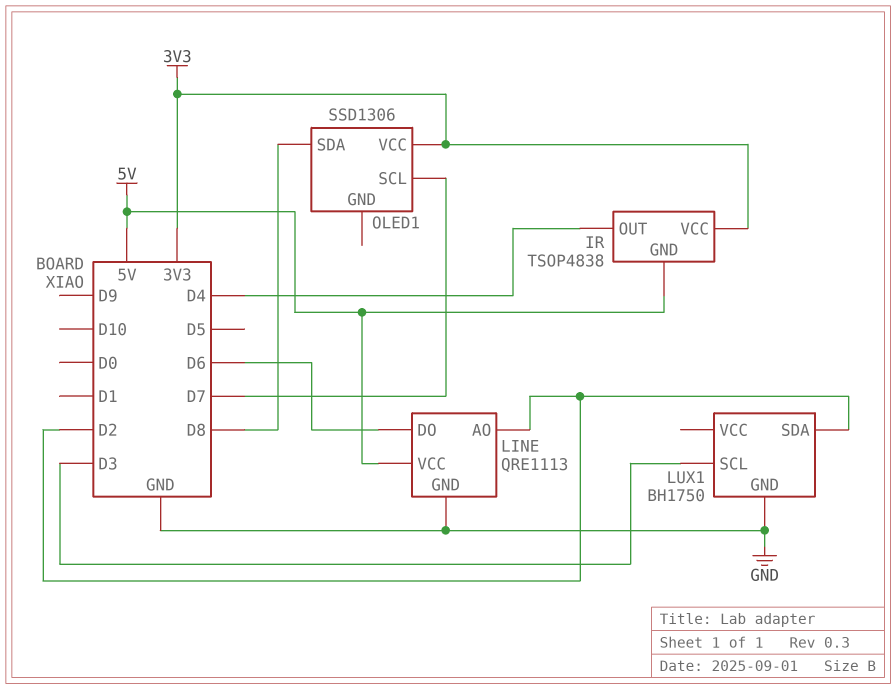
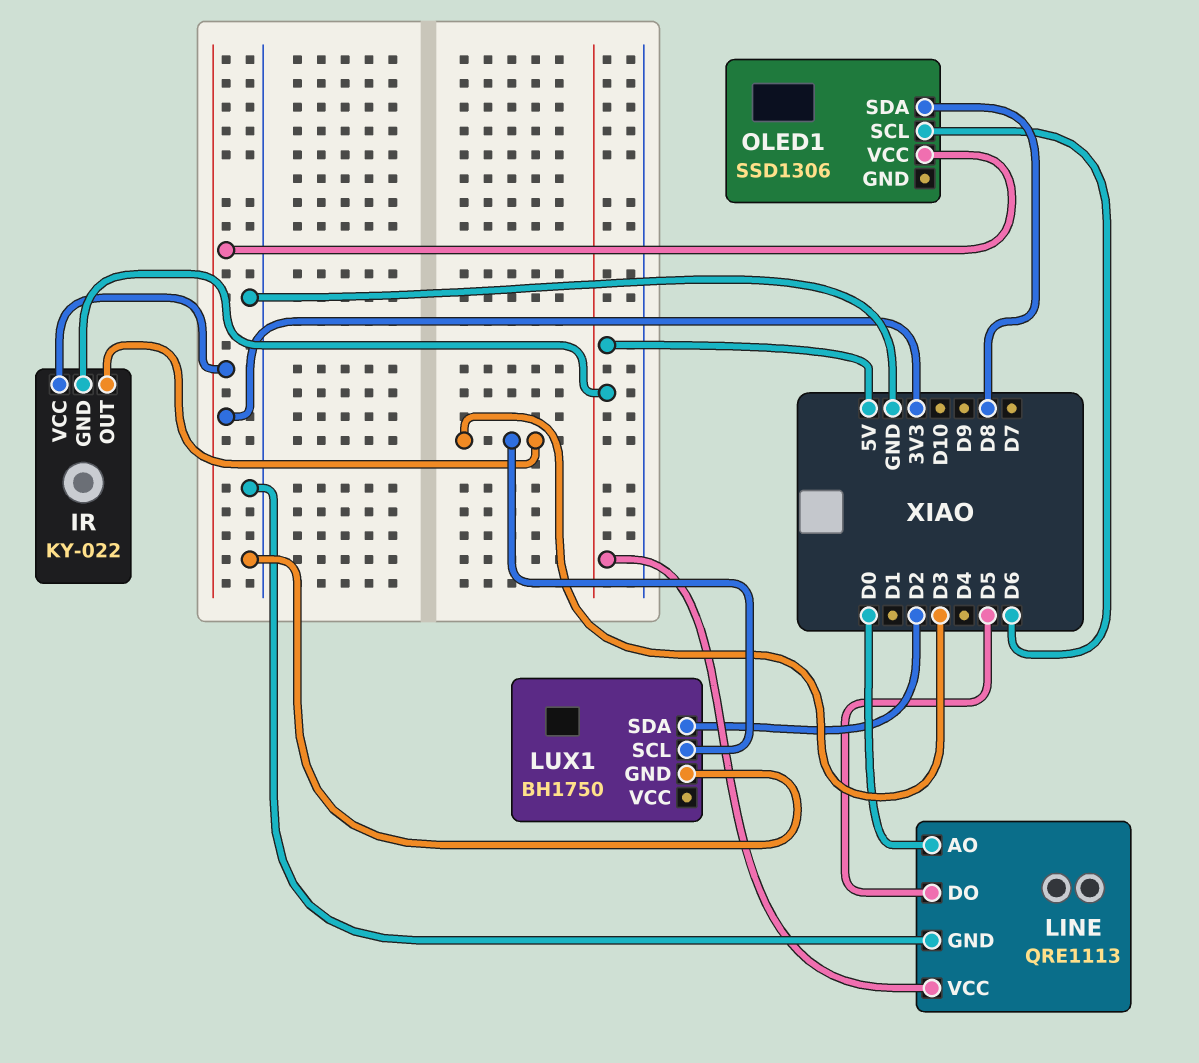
IR: TSOP4838 -> KY-022
IR pin OUT: D4 -> D3
LINE pin AO: D2 -> D0
LINE pin DO: D6 -> D5
OLED1 pin SCL: D7 -> D6

